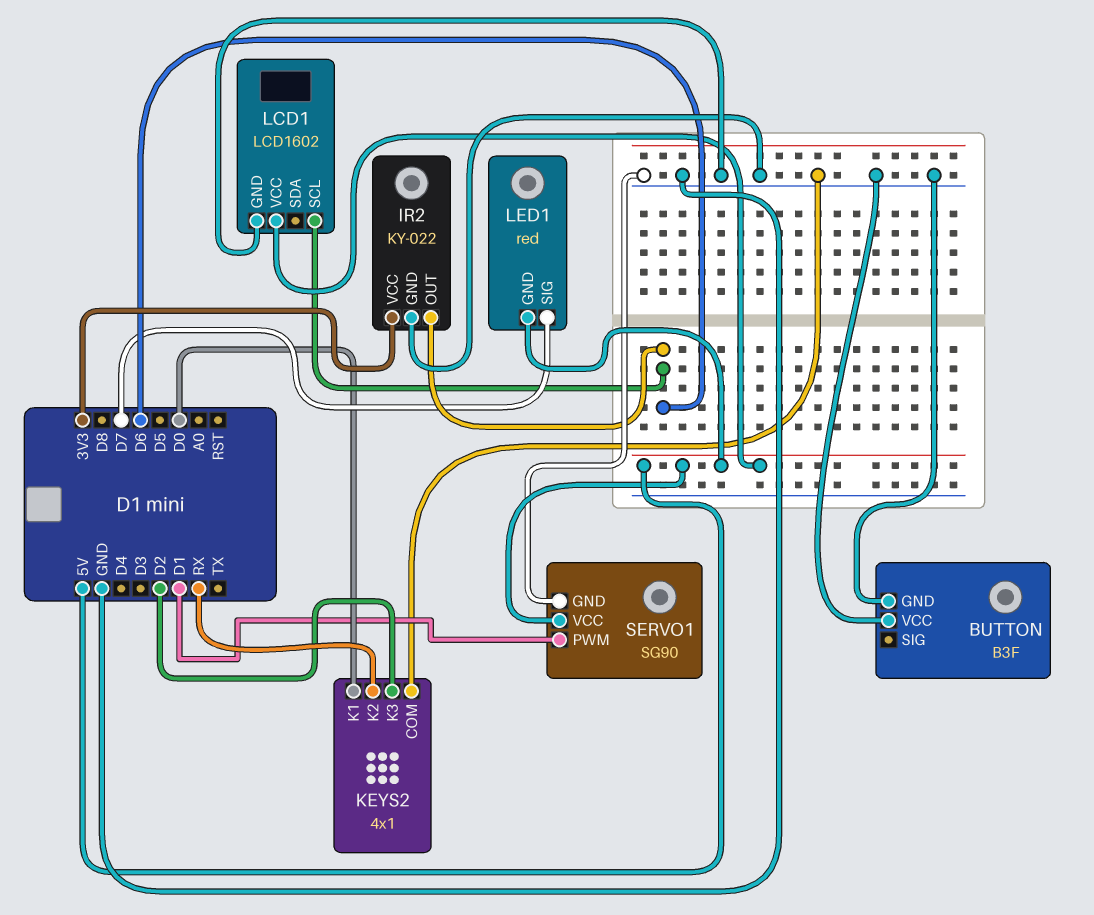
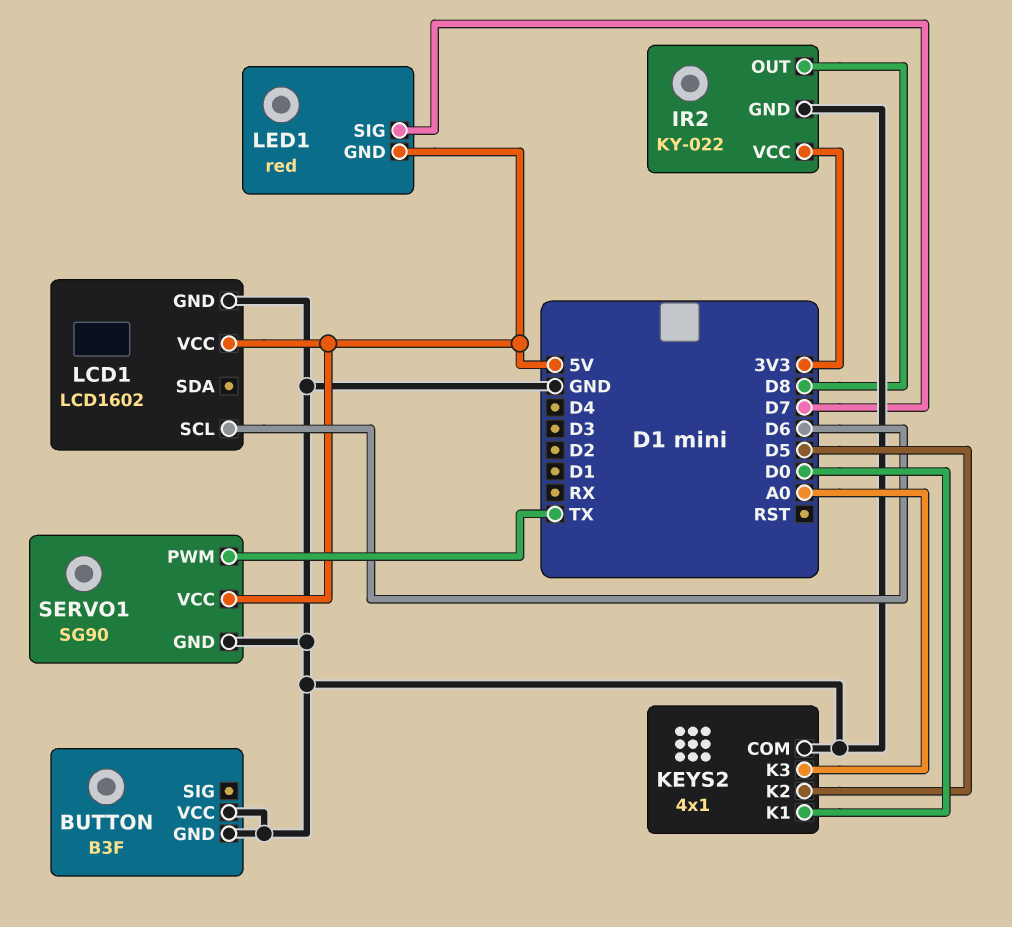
IR2 pin OUT: D6 -> D8
KEYS2 pin K2: RX -> D5
KEYS2 pin K3: D2 -> A0
SERVO1 pin PWM: D1 -> TX

